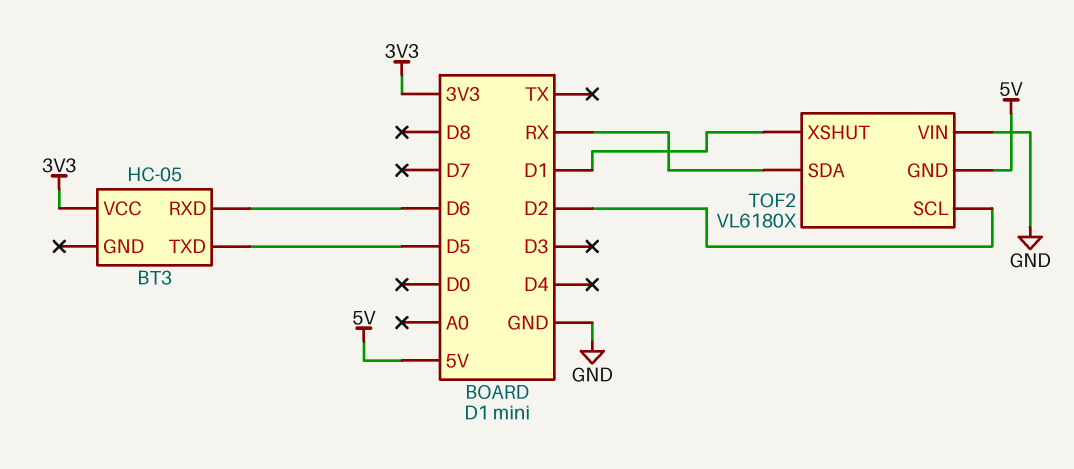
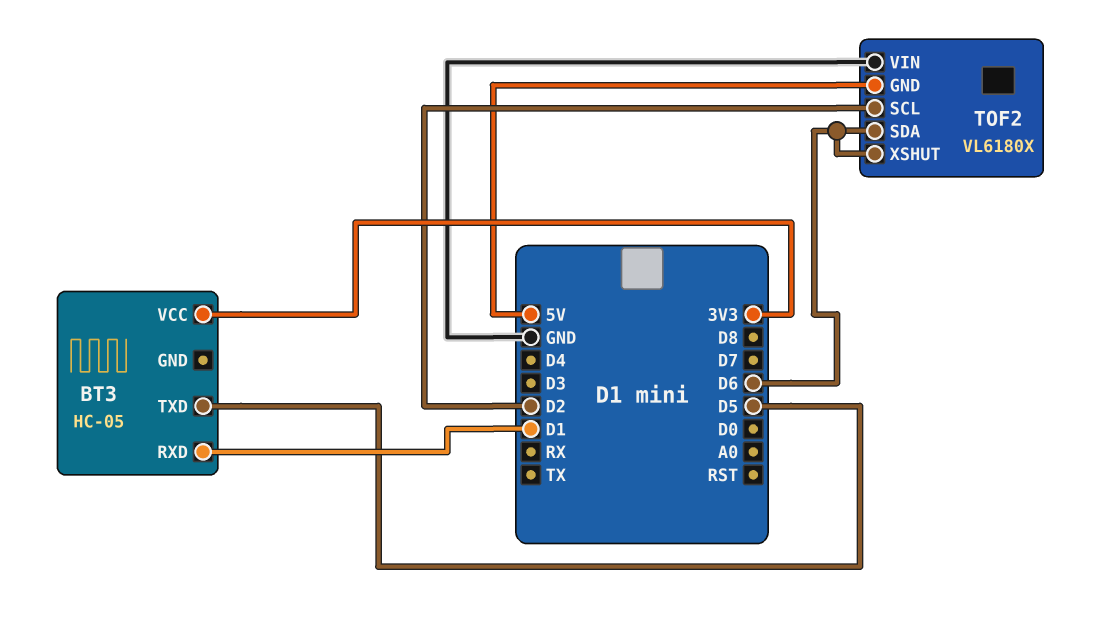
BT3 pin RXD: D6 -> D1
TOF2 pin SDA: RX -> D6
TOF2 pin XSHUT: D1 -> D6

